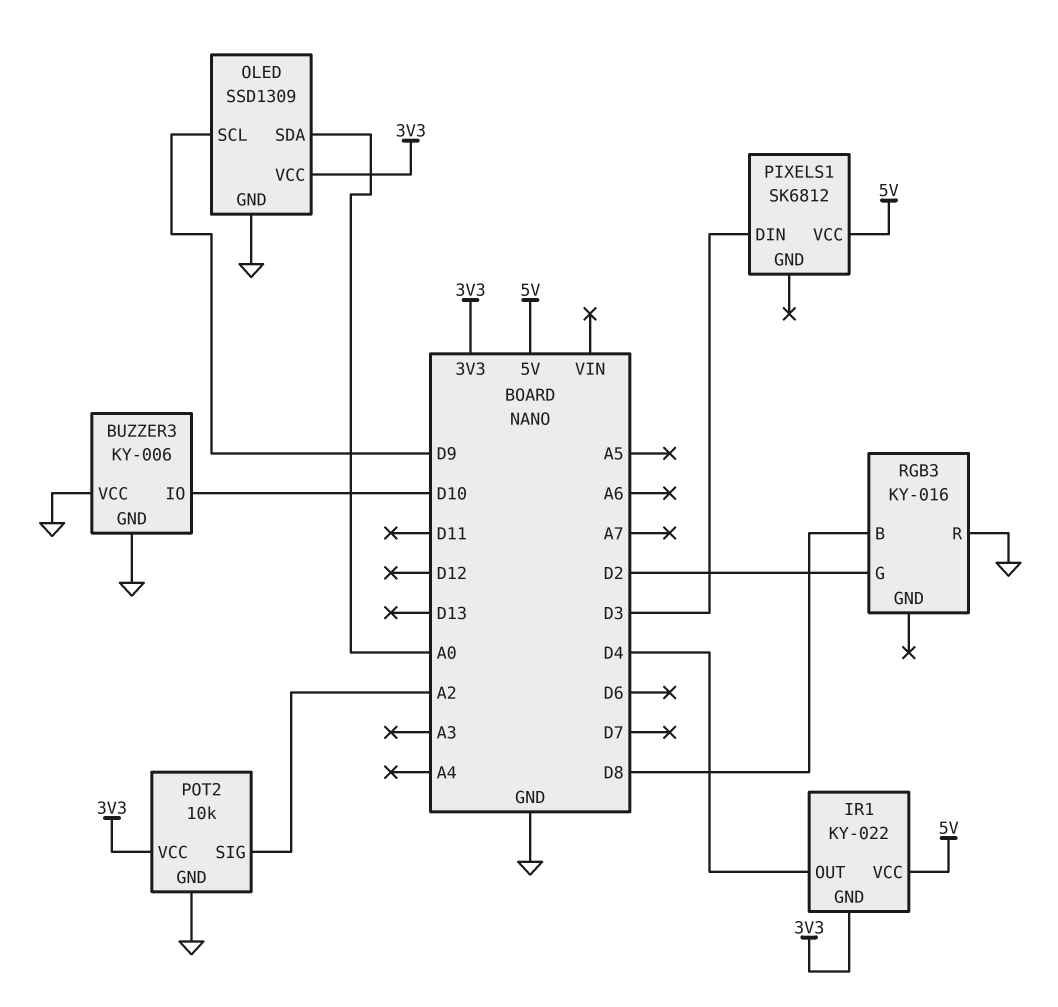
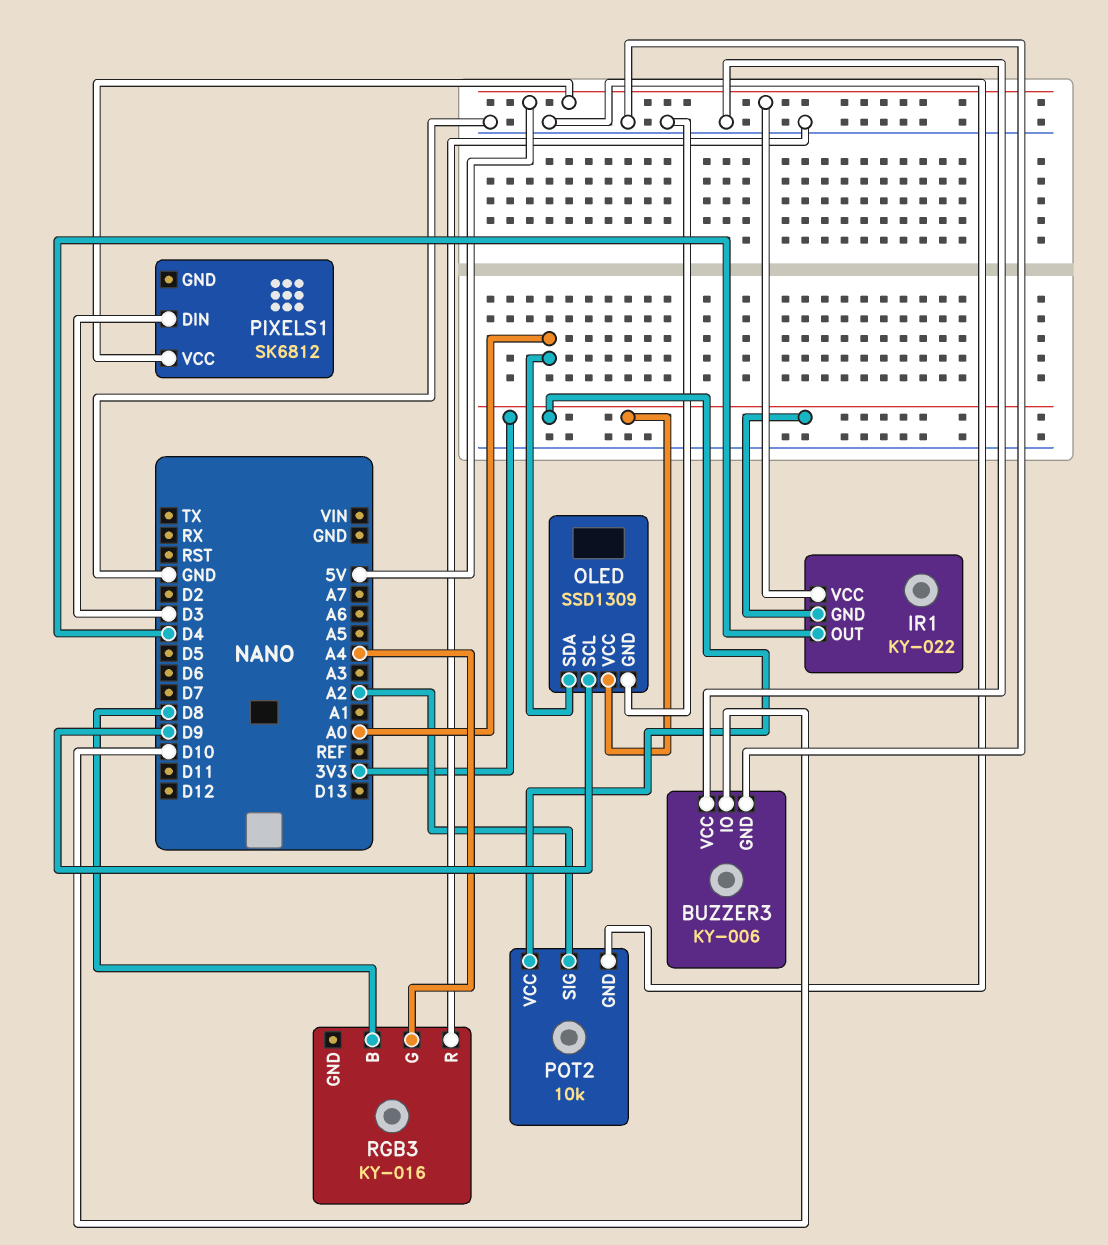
RGB3 pin G: D2 -> A4

